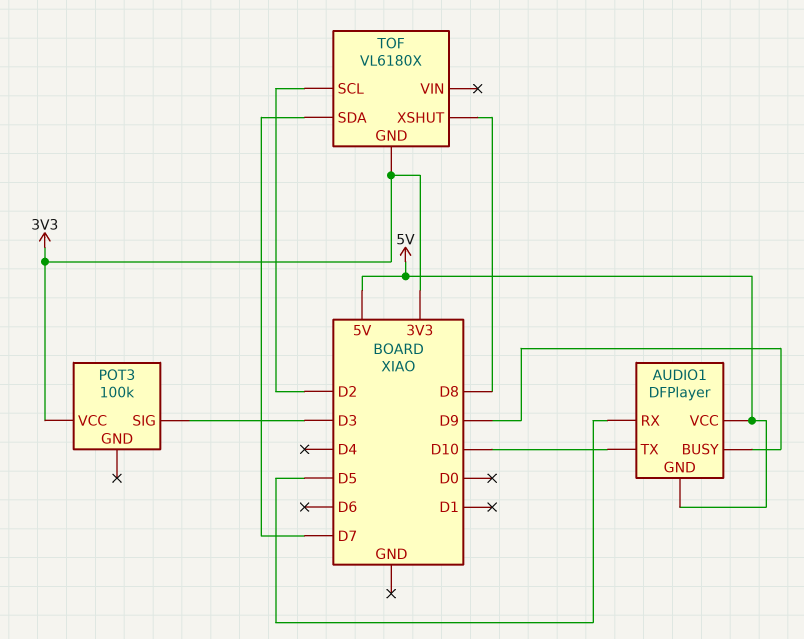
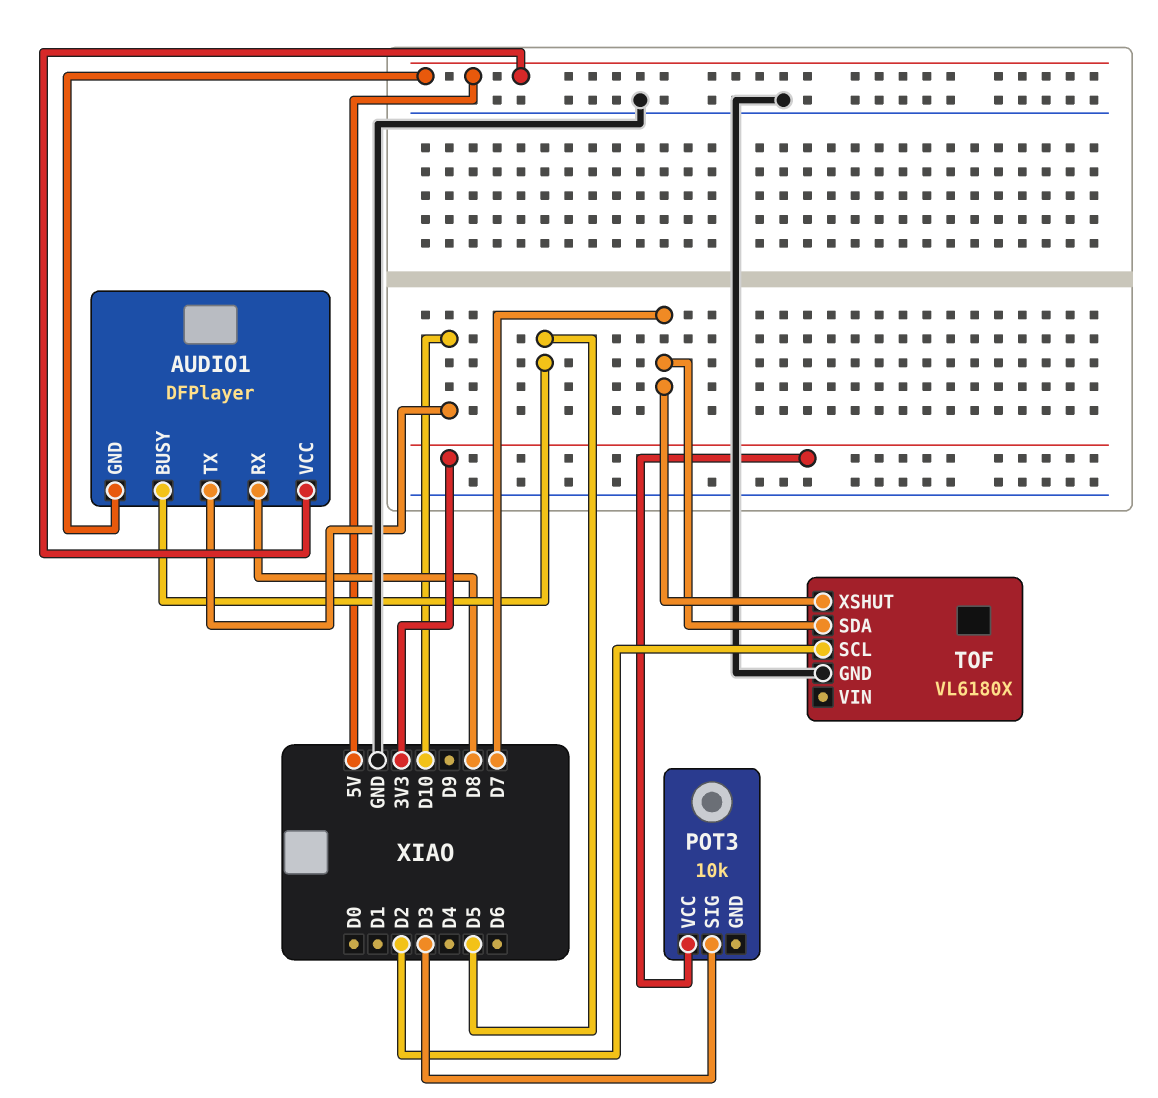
AUDIO1 pin BUSY: D9 -> D5
AUDIO1 pin RX: D5 -> D8
POT3: 100k -> 10k
TOF pin GND: 3V3 -> GND
TOF pin XSHUT: D8 -> D7

